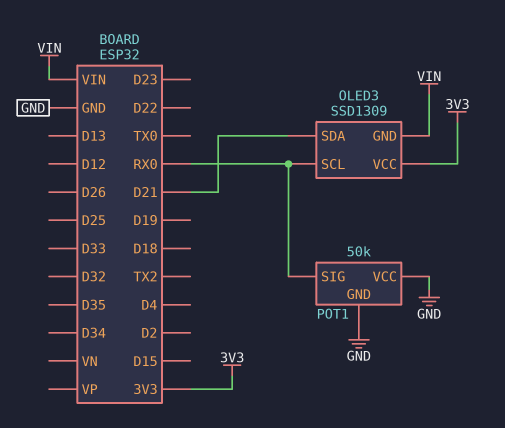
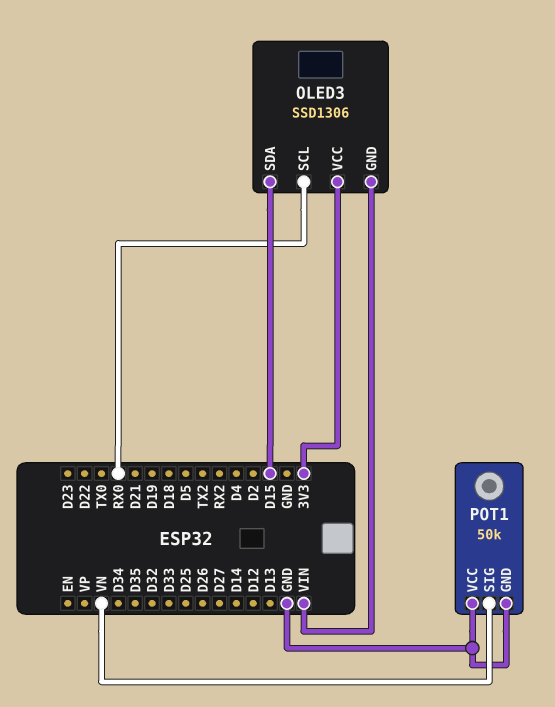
OLED3: SSD1309 -> SSD1306
OLED3 pin SDA: D21 -> D15
POT1 pin SIG: RX0 -> VN

